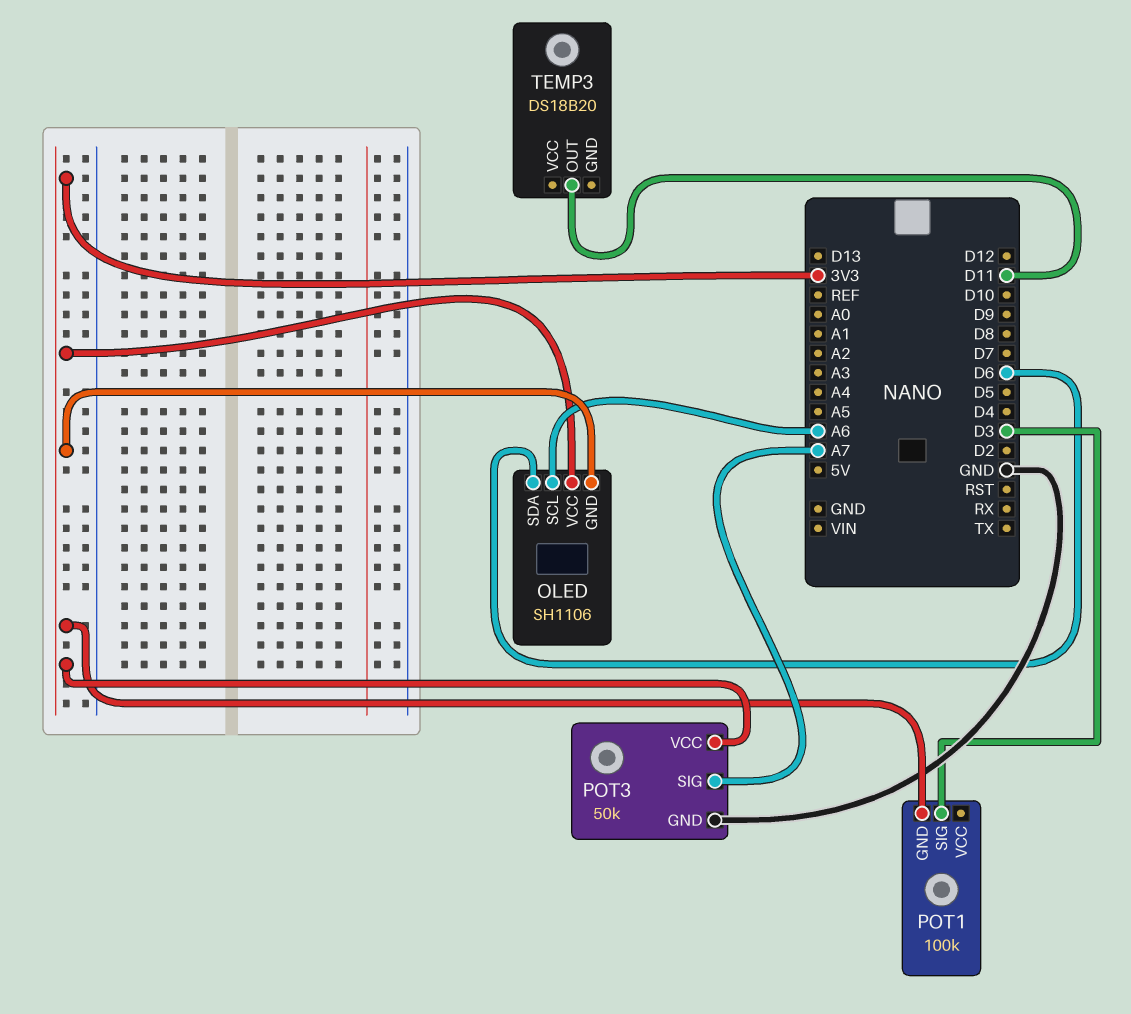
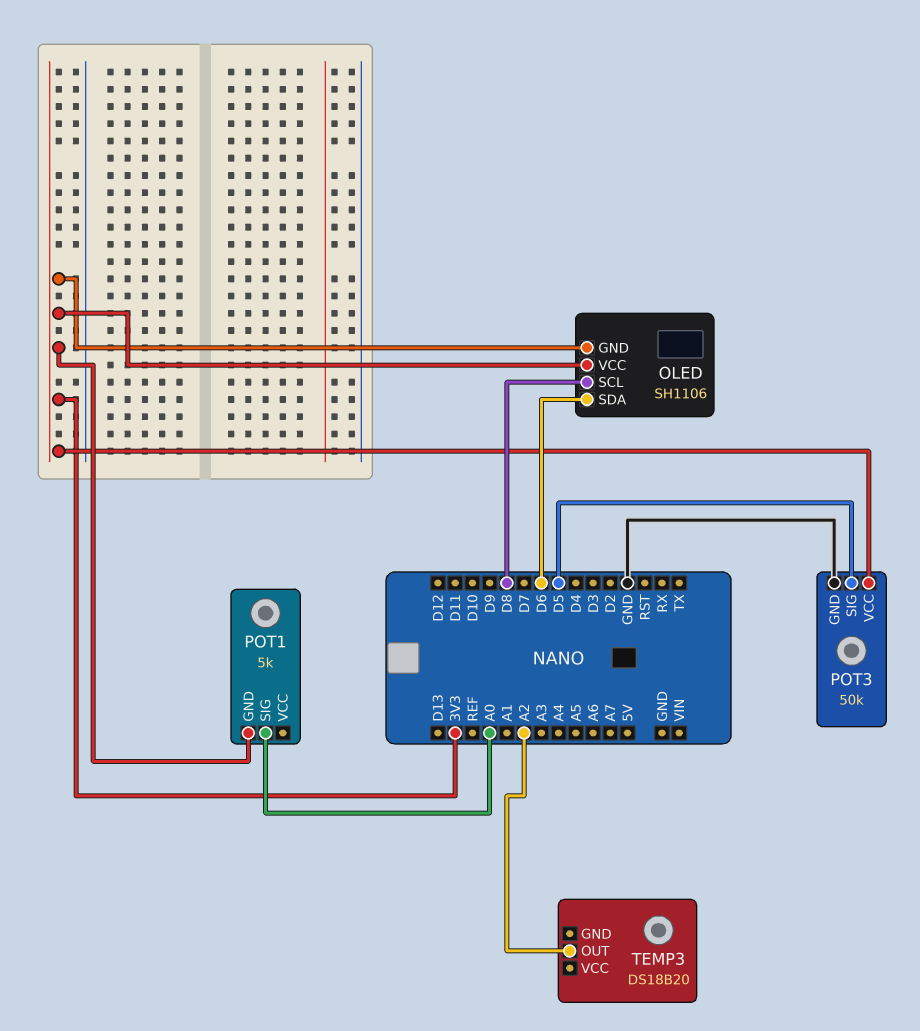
OLED pin SCL: A6 -> D8
POT1: 100k -> 5k
POT1 pin SIG: D3 -> A0
POT3 pin SIG: A7 -> D5
TEMP3 pin OUT: D11 -> A2

